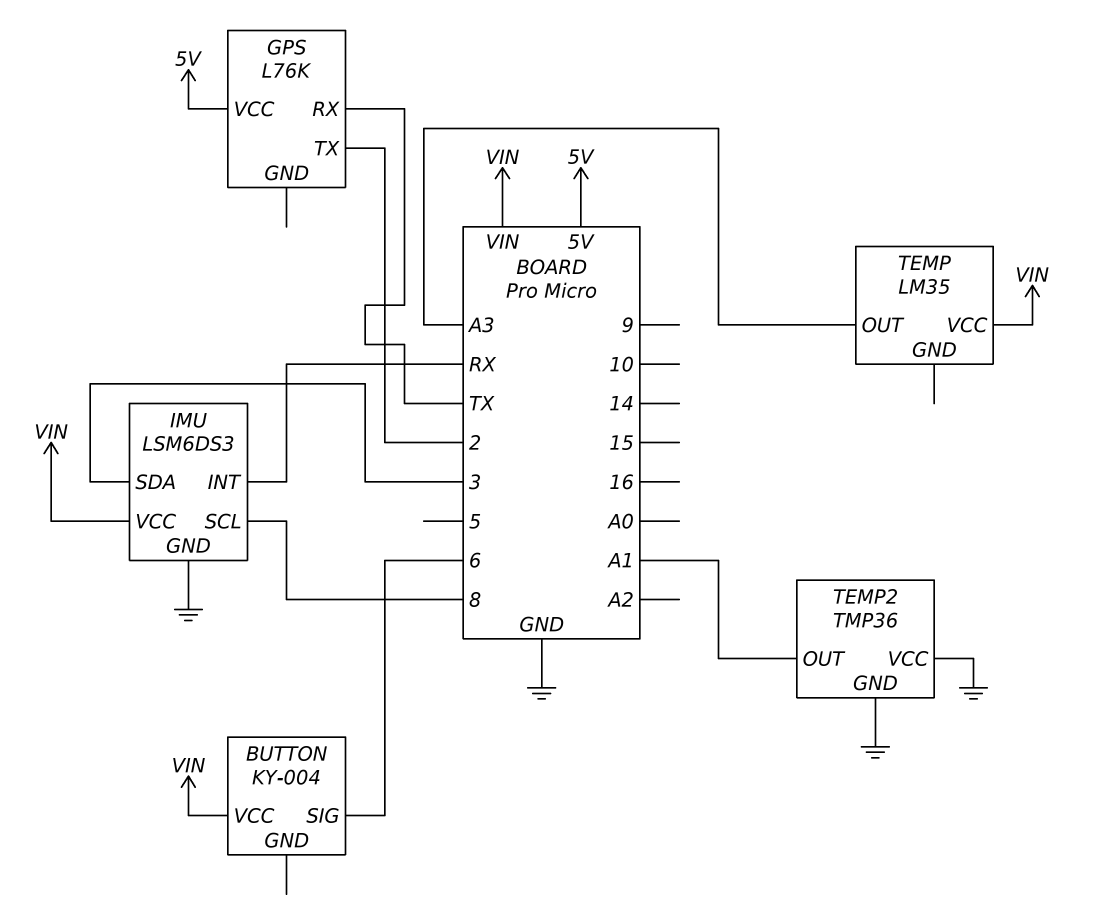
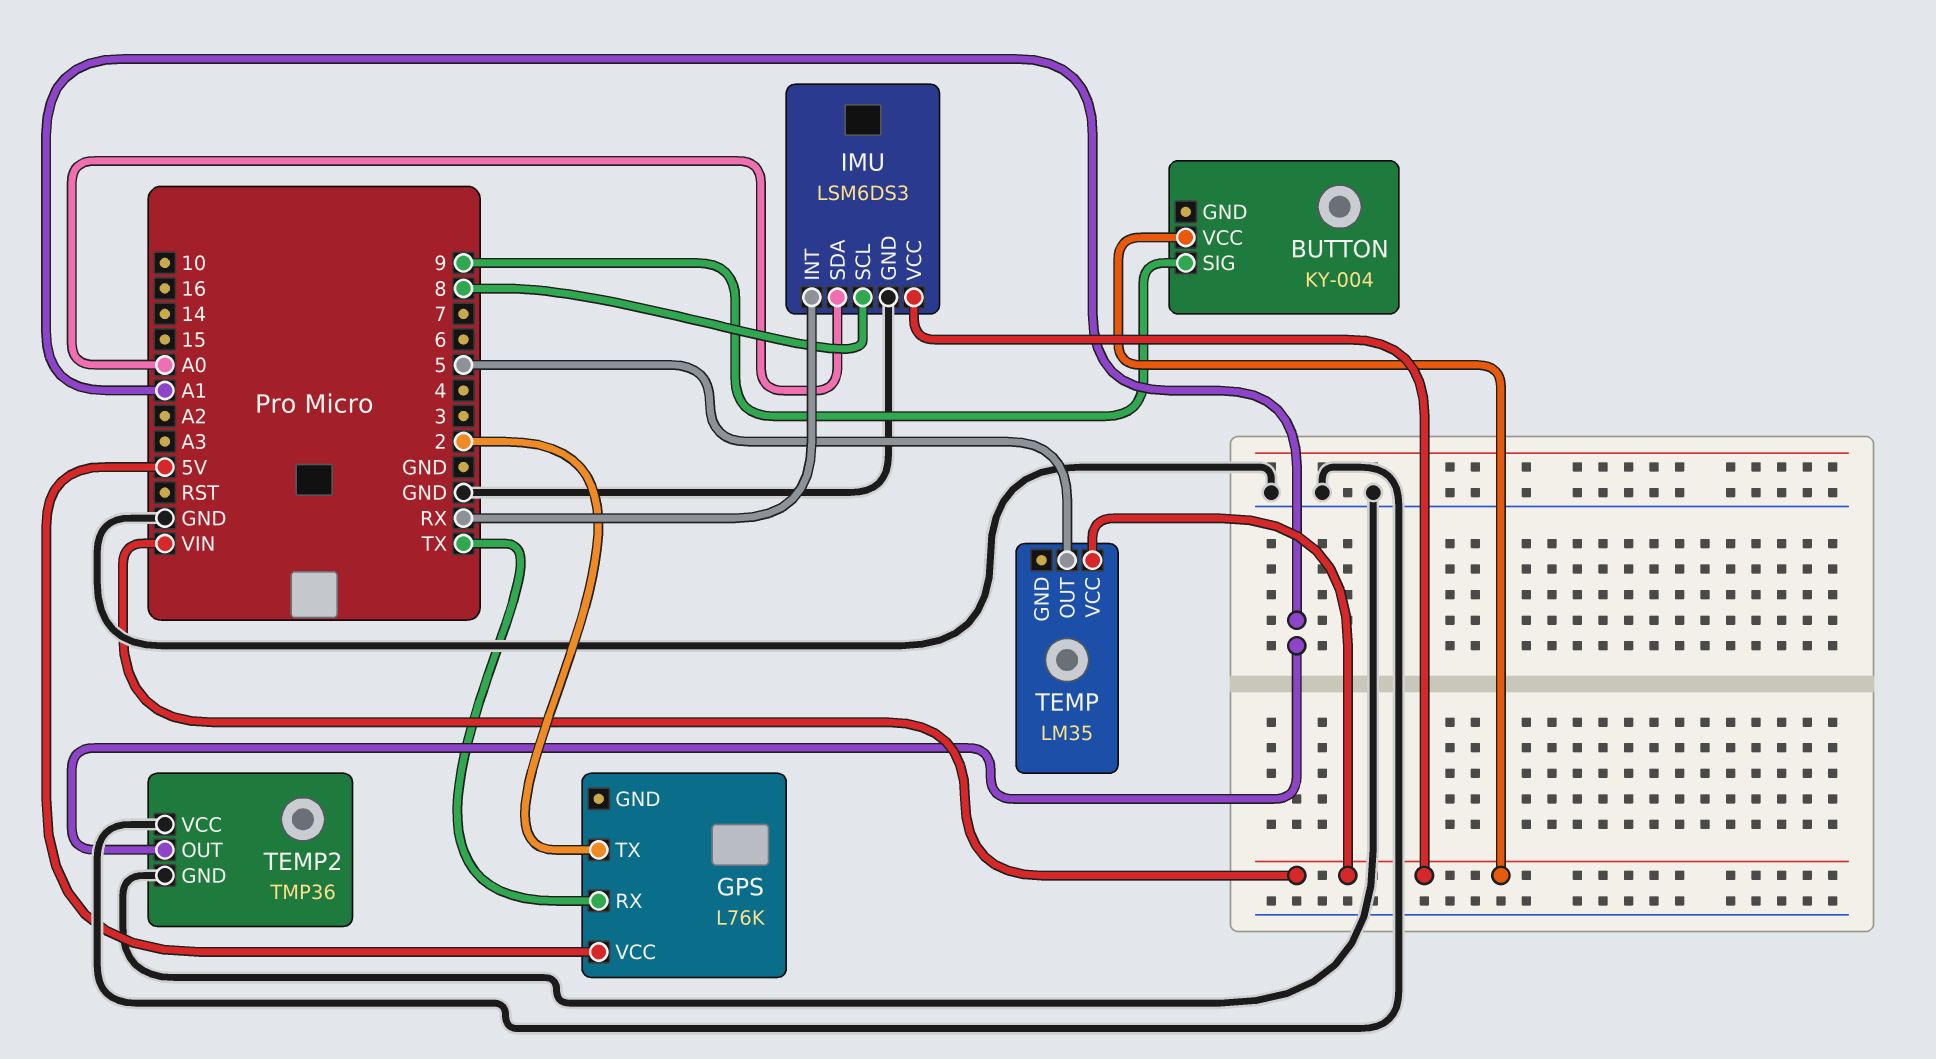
BUTTON pin SIG: 6 -> 9
IMU pin SDA: 3 -> A0
TEMP pin OUT: A3 -> 5

